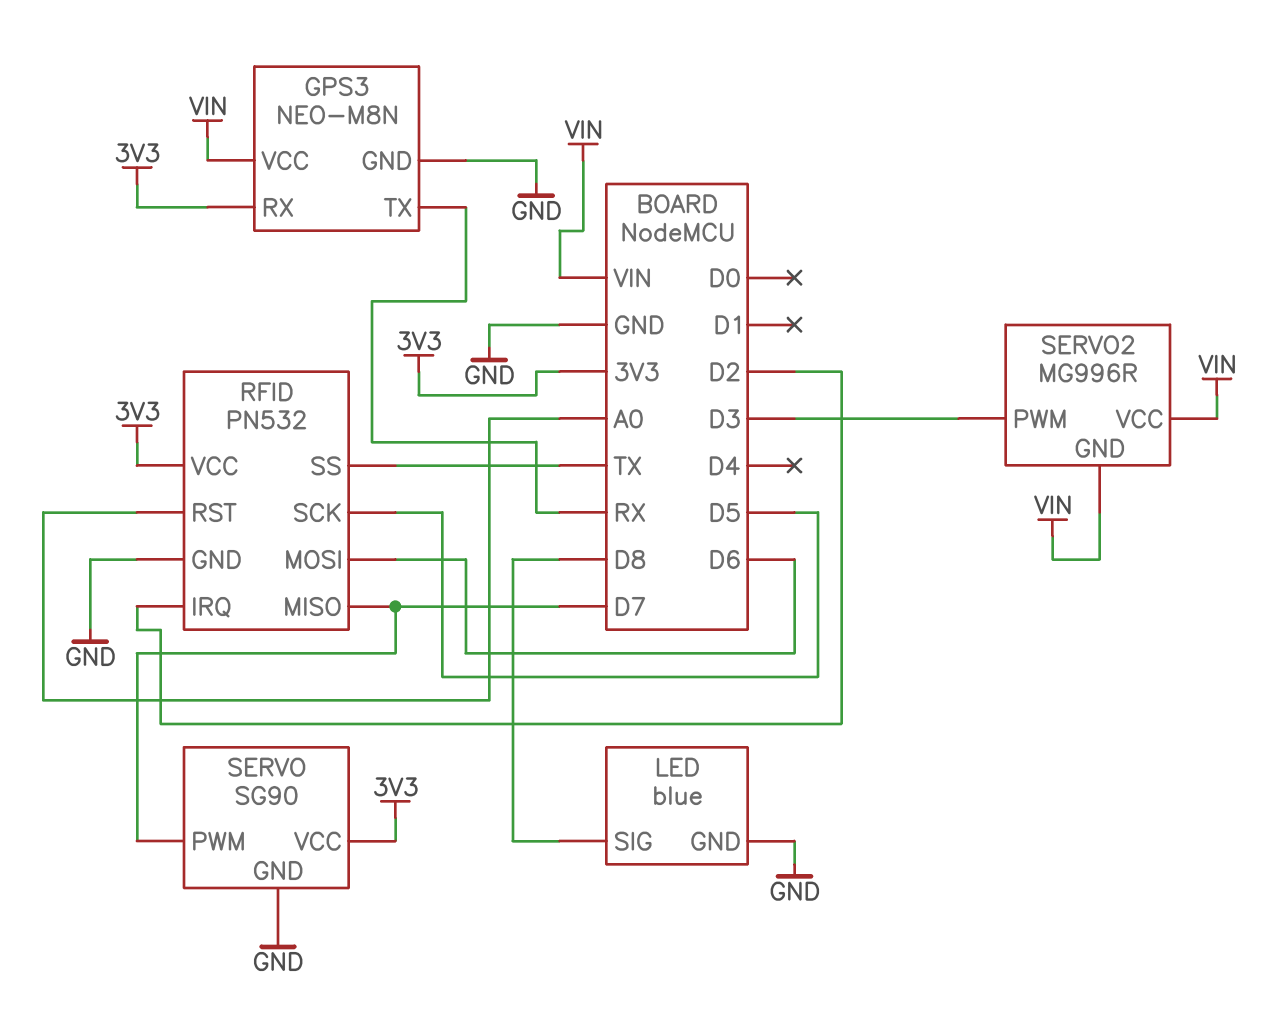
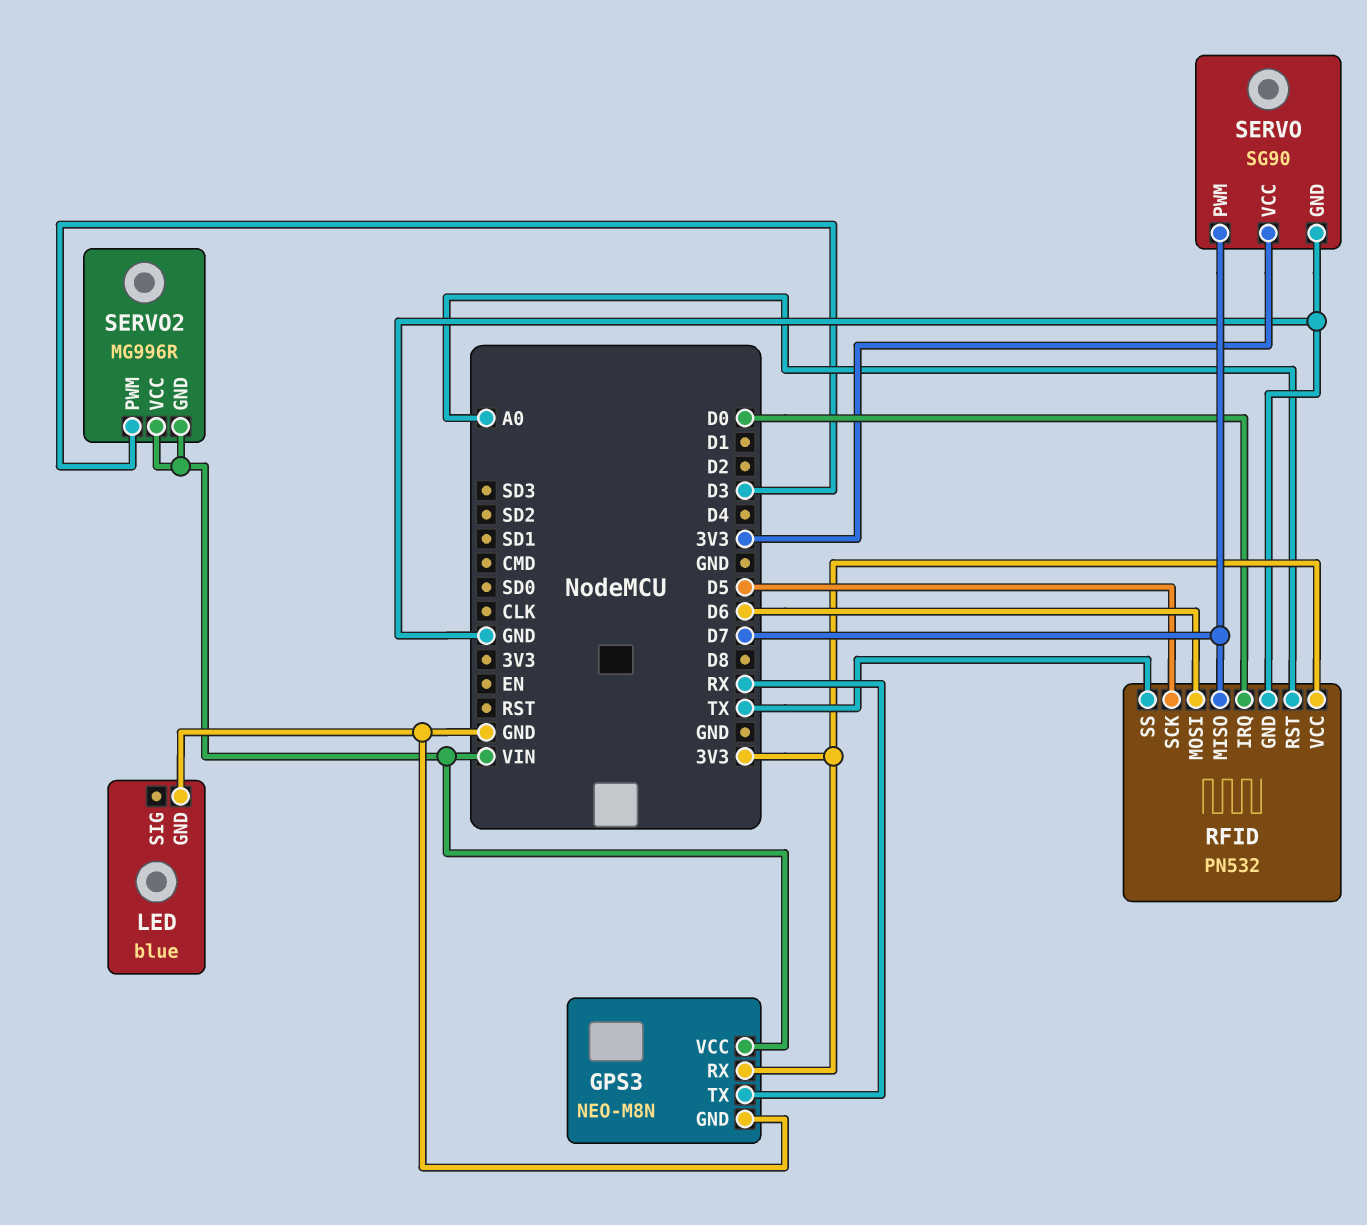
LED pin SIG: D8 -> none
RFID pin IRQ: D2 -> D0

